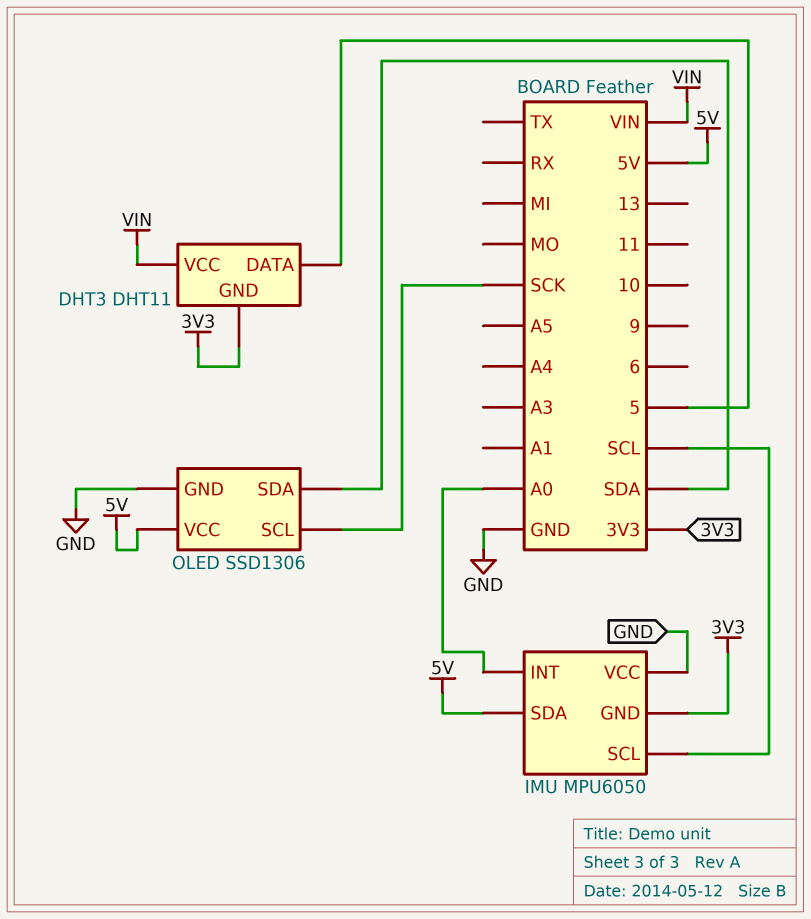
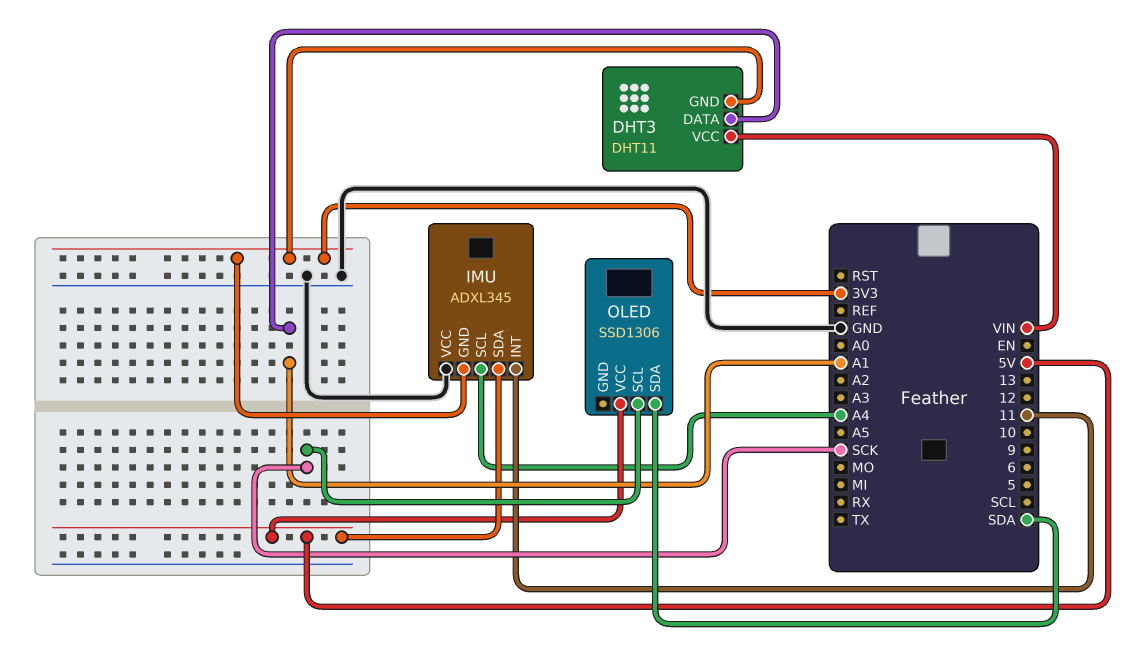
DHT3 pin DATA: 5 -> A1
IMU: MPU6050 -> ADXL345
IMU pin INT: A0 -> 11
IMU pin SCL: SCL -> A4
OLED pin GND: GND -> none

